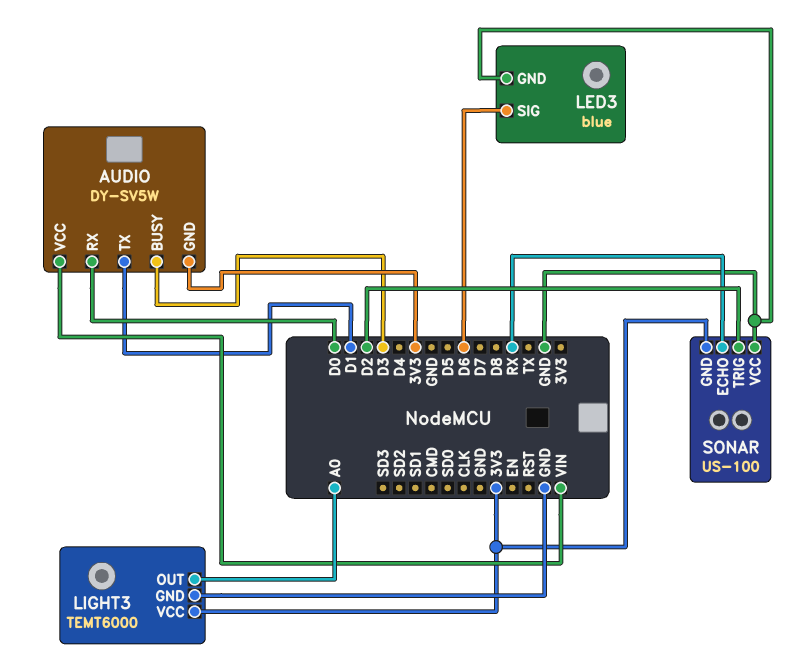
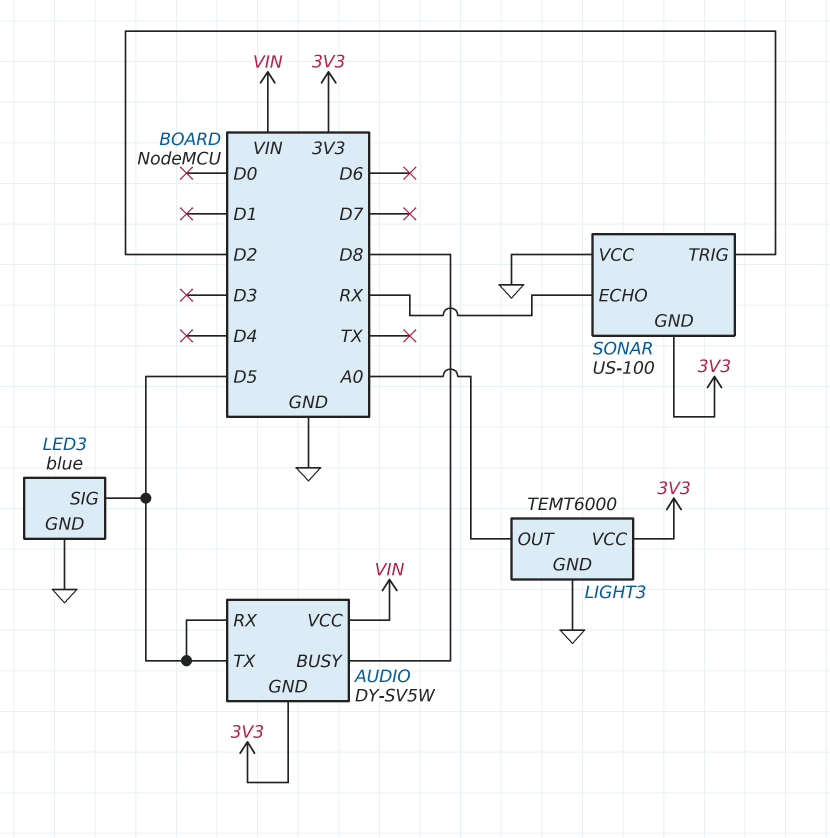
AUDIO pin BUSY: D3 -> D8
AUDIO pin RX: D0 -> D5
AUDIO pin TX: D1 -> D5
LED3 pin SIG: D6 -> D5

